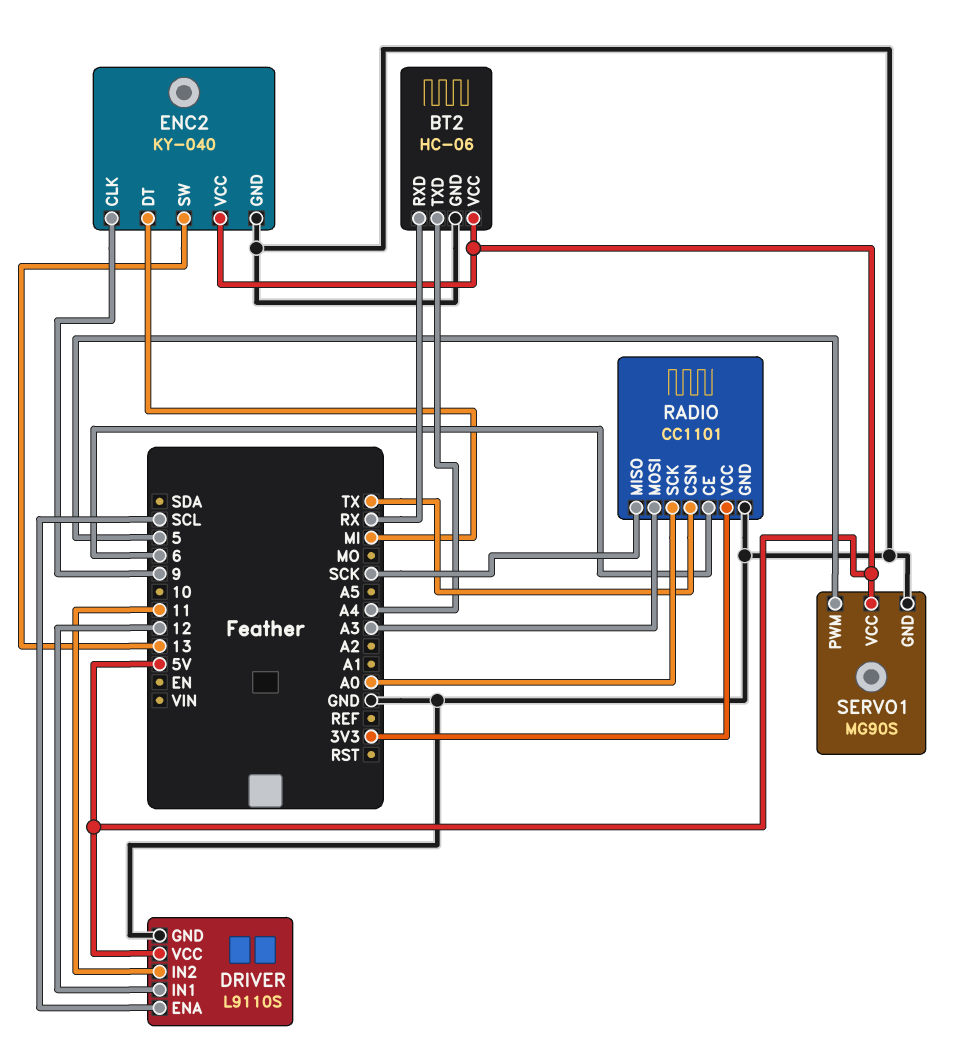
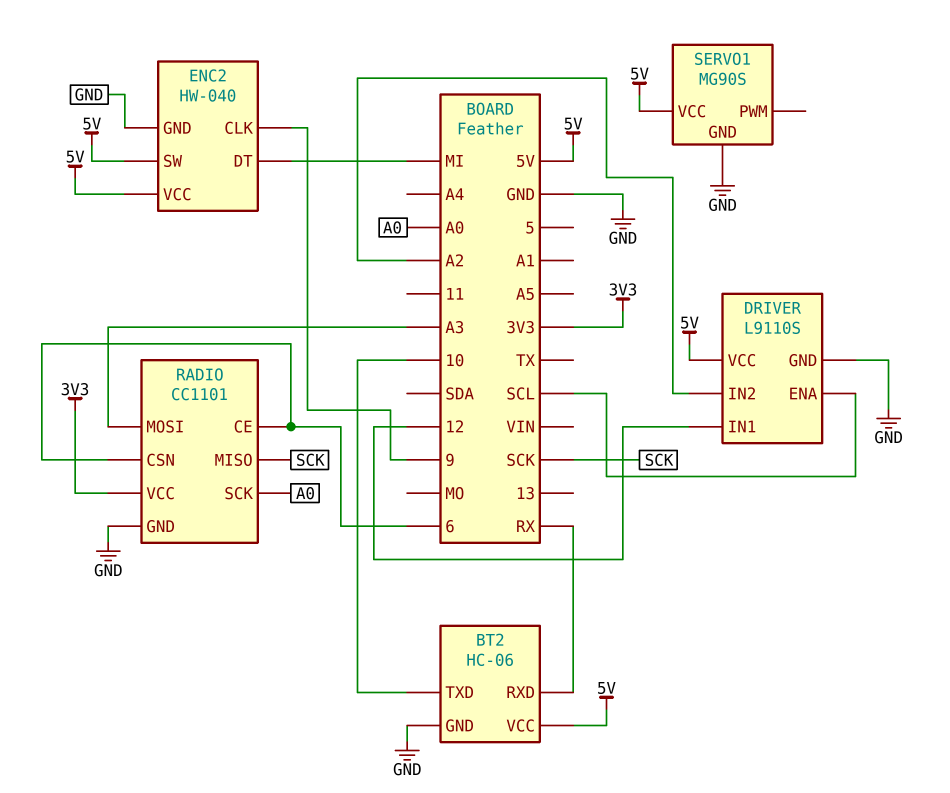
BT2 pin TXD: A4 -> 10
DRIVER pin IN2: 11 -> A2
ENC2: KY-040 -> HW-040
ENC2 pin SW: 13 -> 5V
RADIO pin CSN: TX -> 6
SERVO1 pin PWM: 5 -> none

